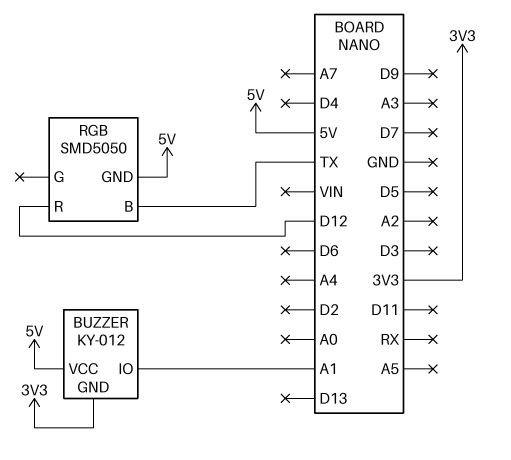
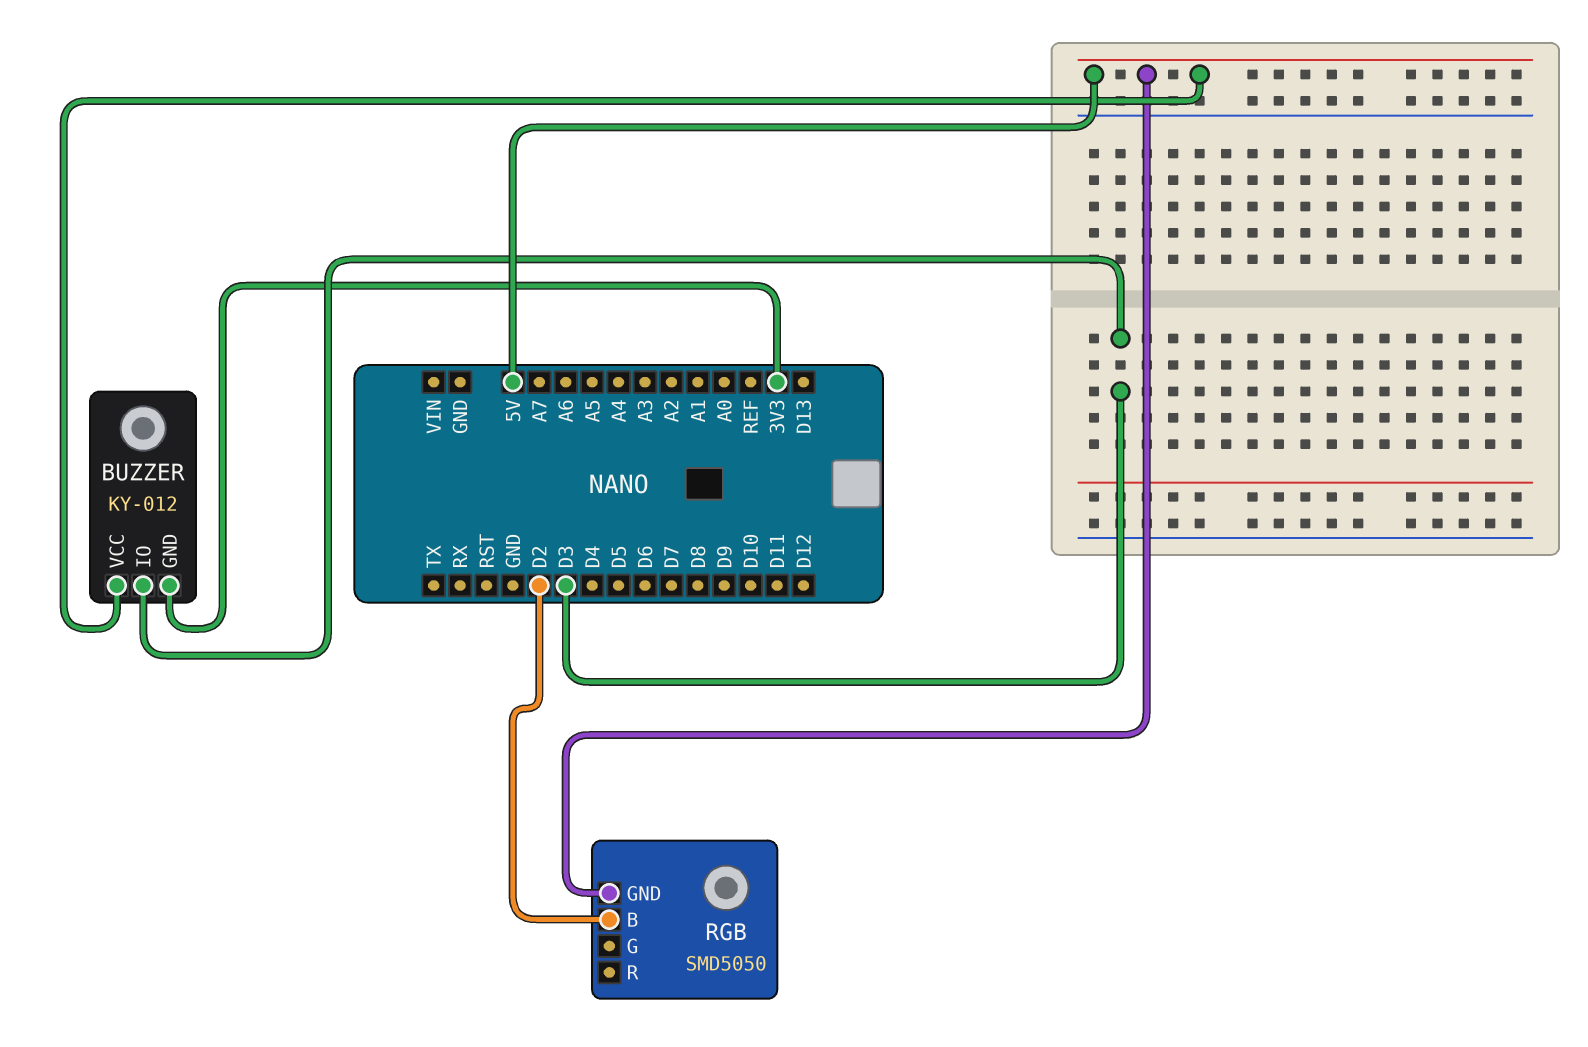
BUZZER pin IO: A1 -> D3
RGB pin B: TX -> D2
RGB pin R: D12 -> none

